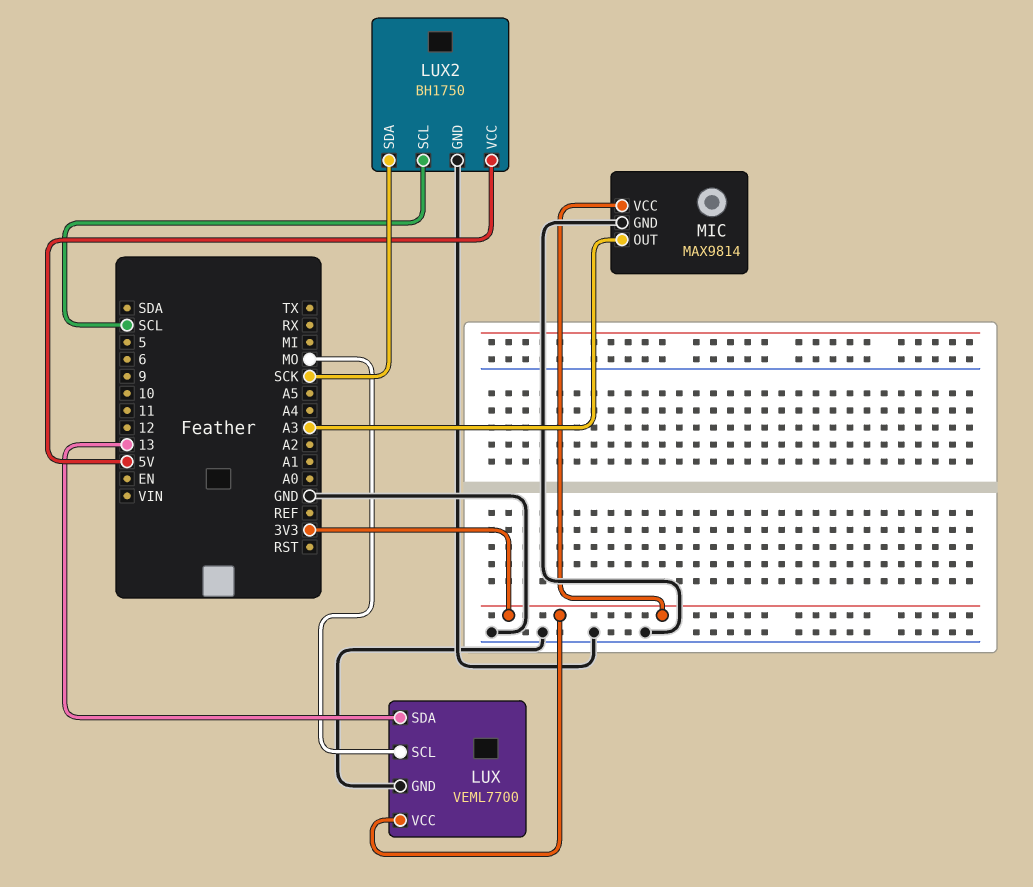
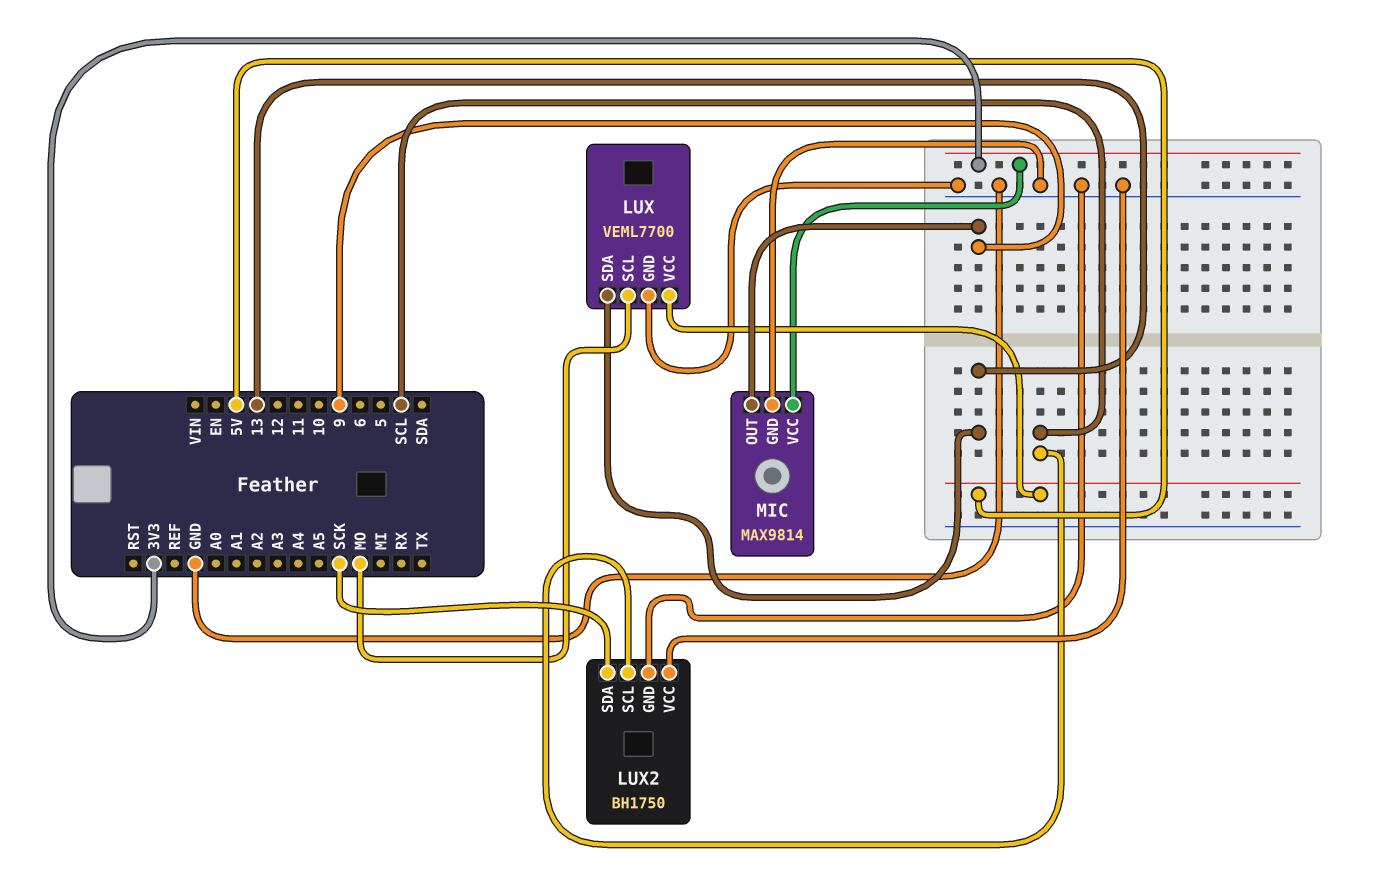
LUX pin VCC: 3V3 -> 5V
LUX2 pin VCC: 5V -> GND
MIC pin OUT: A3 -> 9

